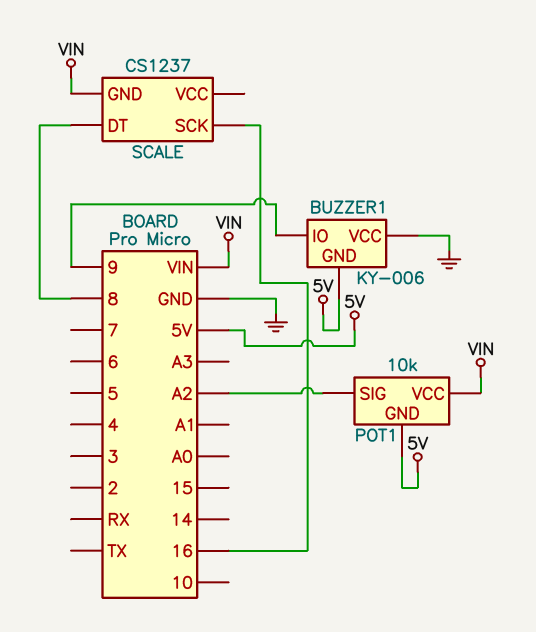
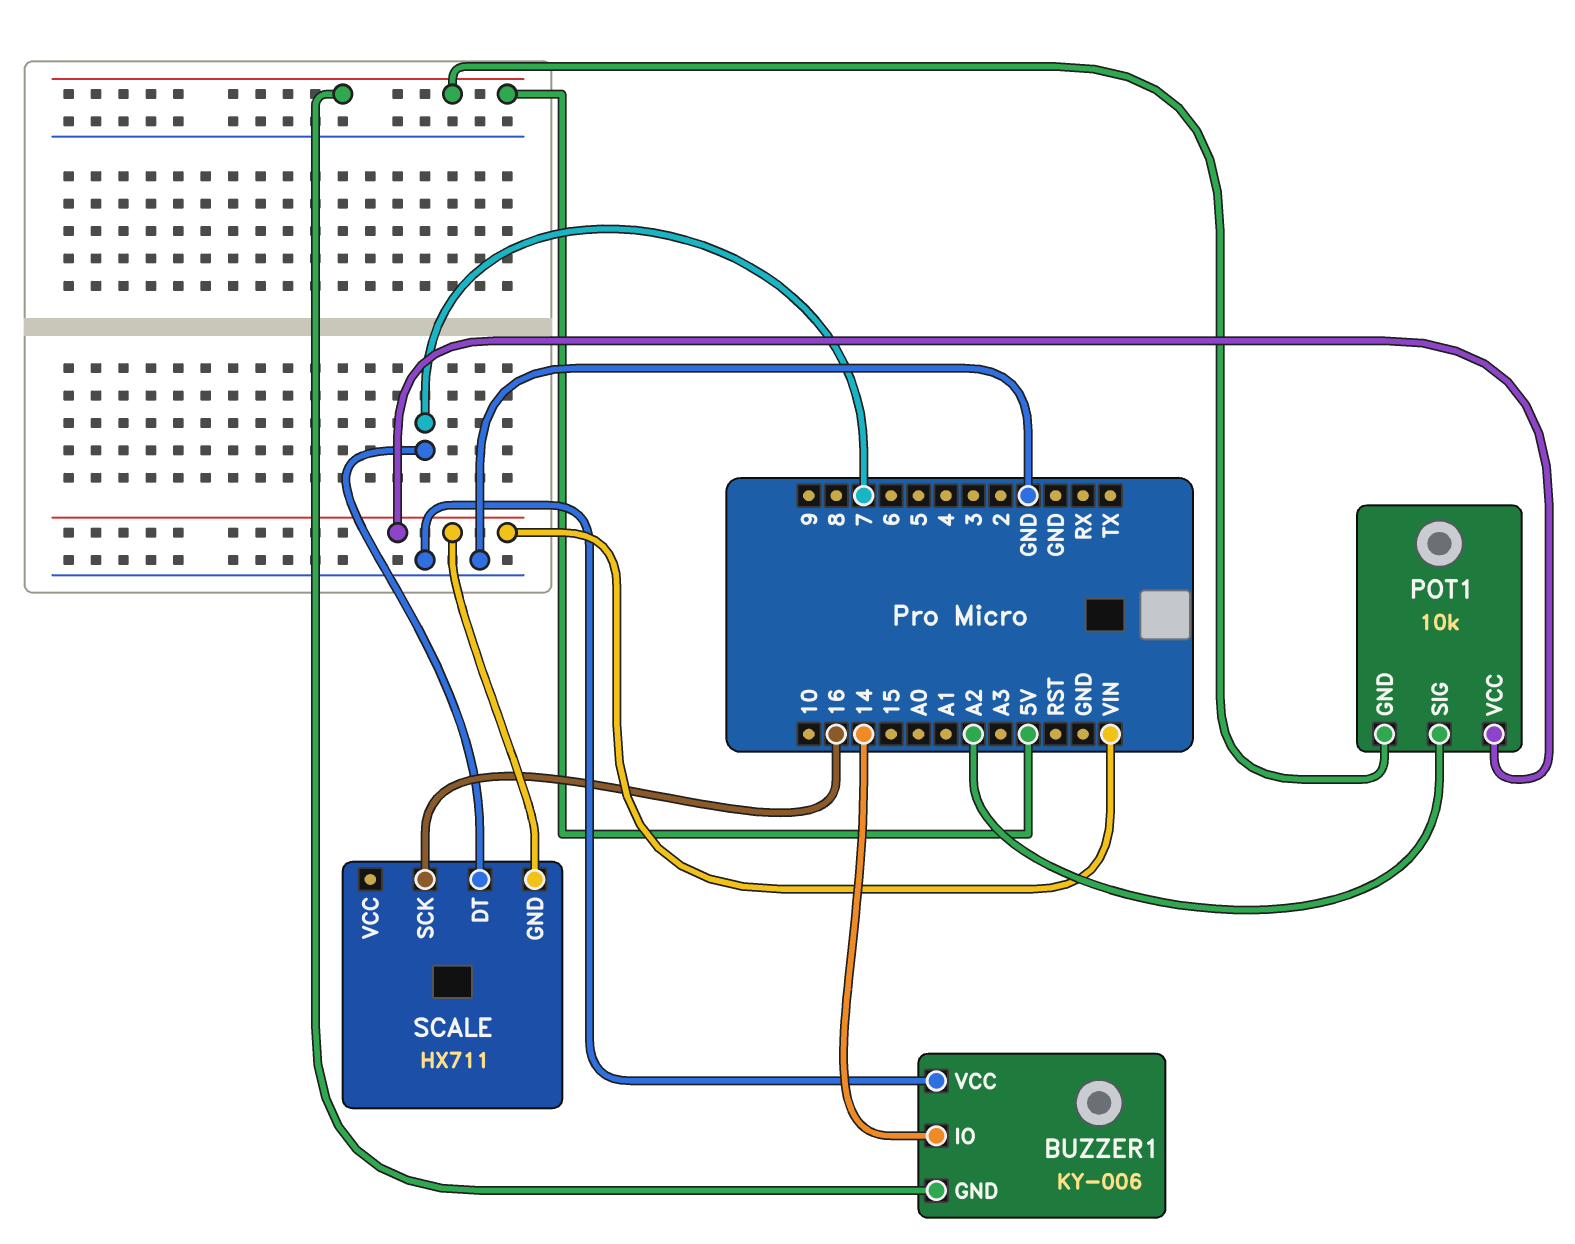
BUZZER1 pin IO: 9 -> 14
SCALE: CS1237 -> HX711
SCALE pin DT: 8 -> 7

